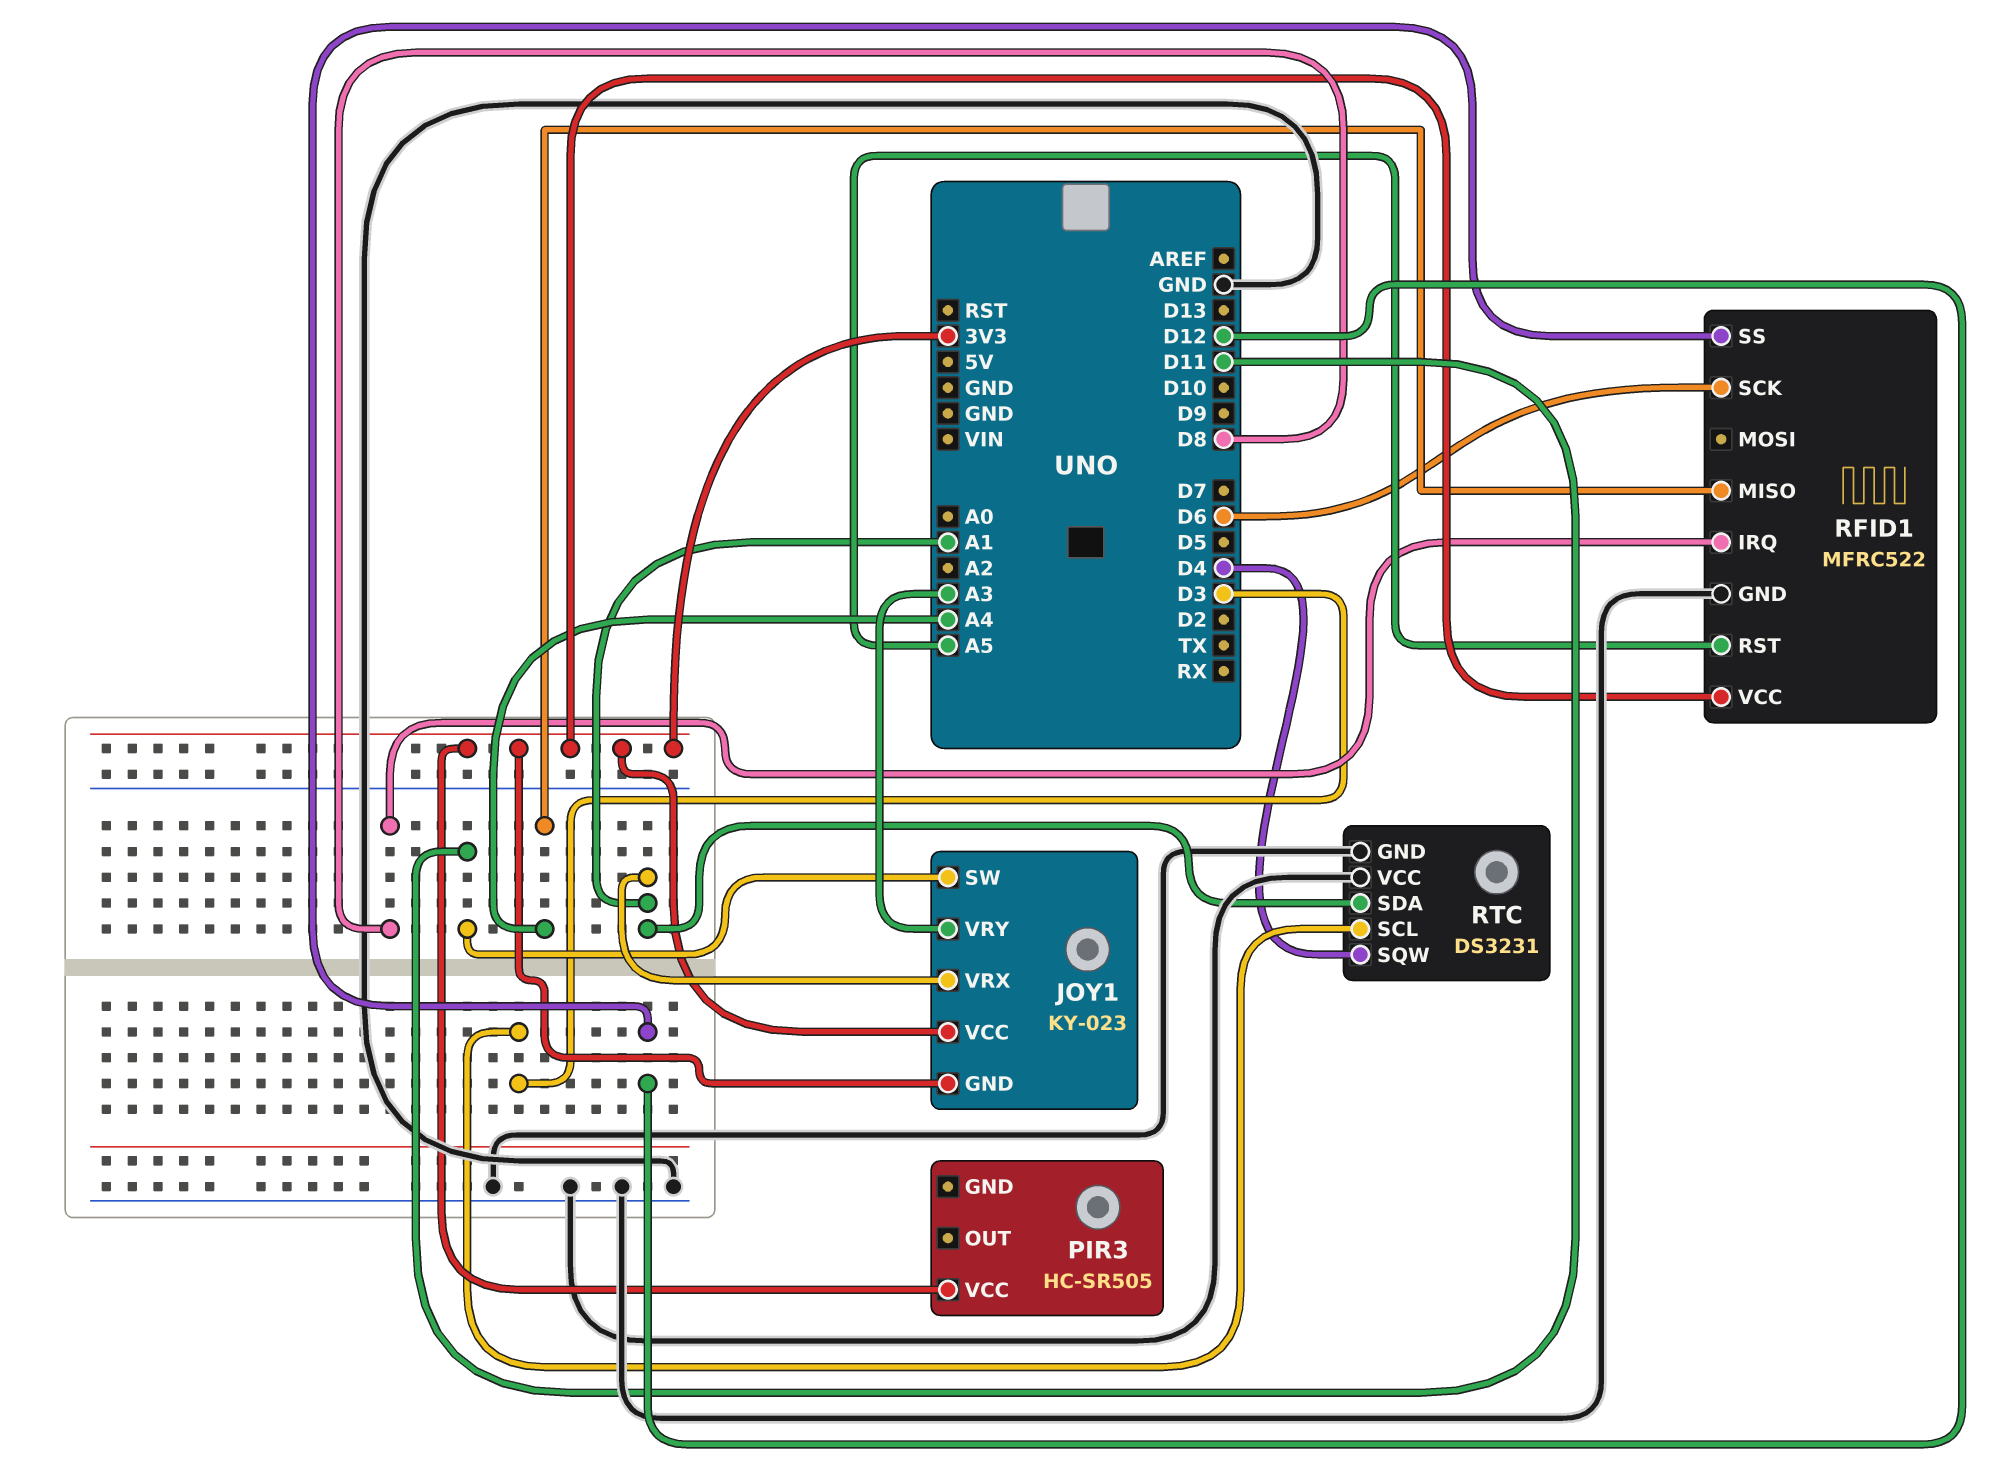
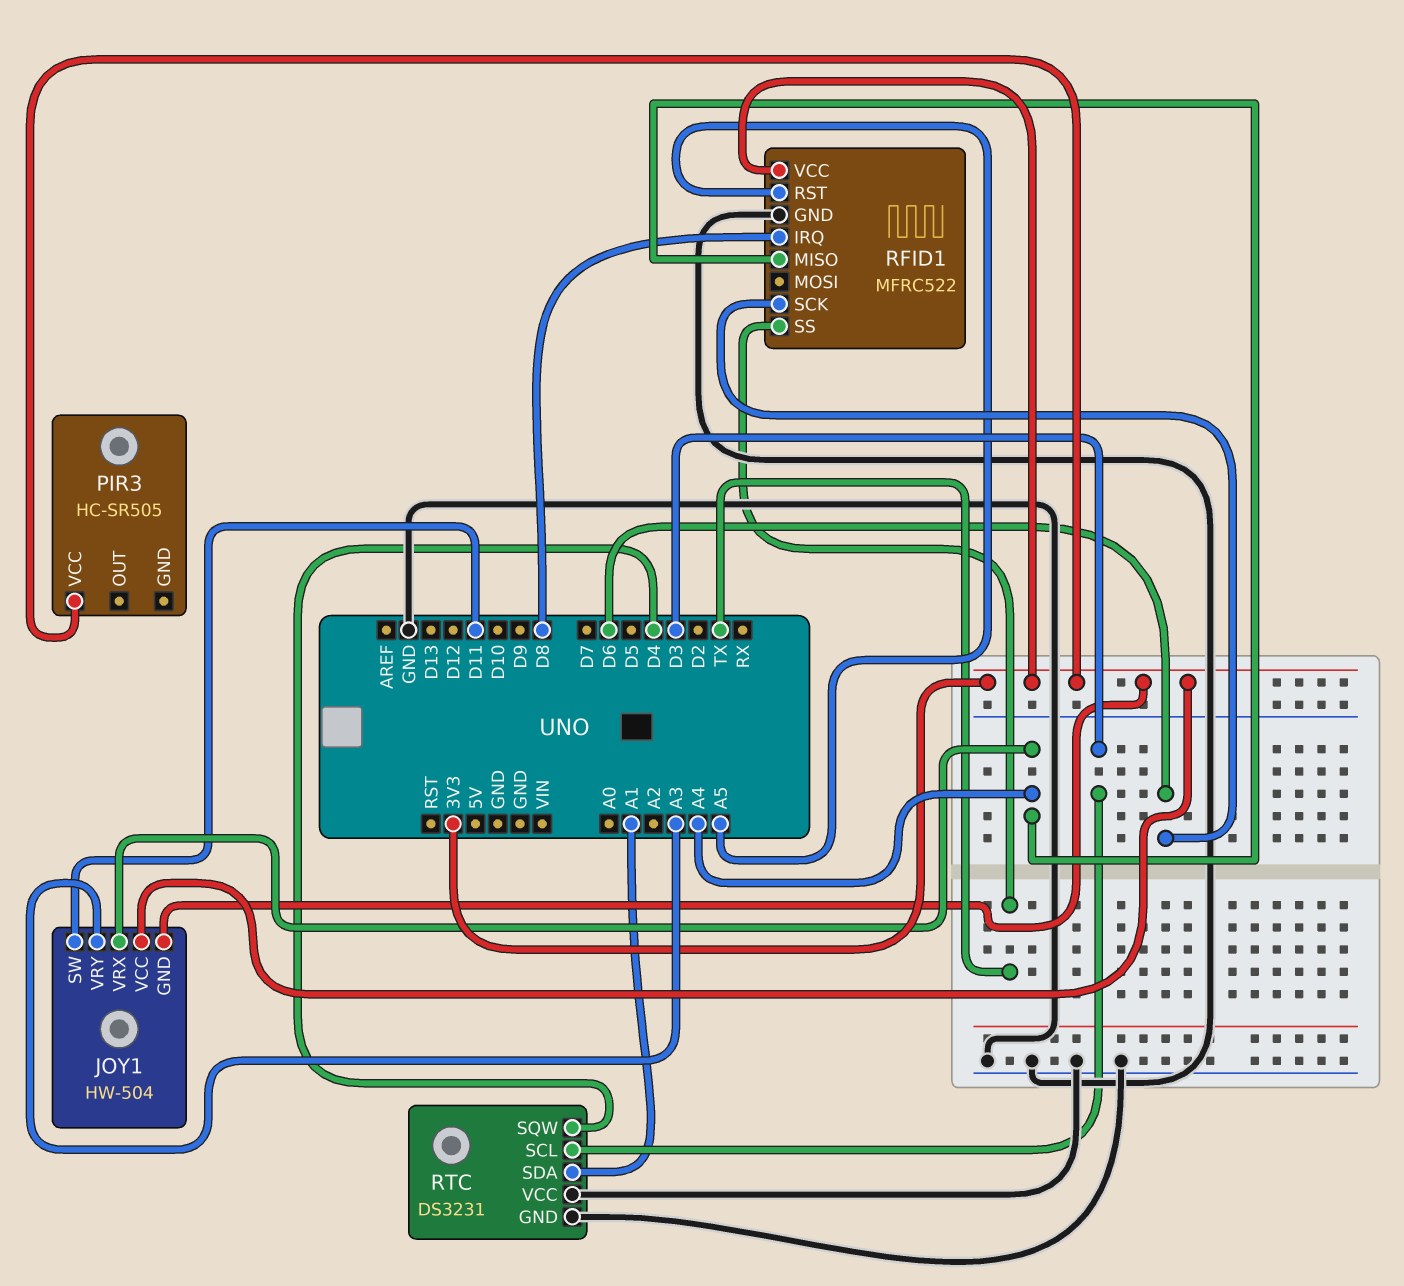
JOY1: KY-023 -> HW-504
JOY1 pin VRX: A1 -> A4
RFID1 pin SS: D12 -> TX

